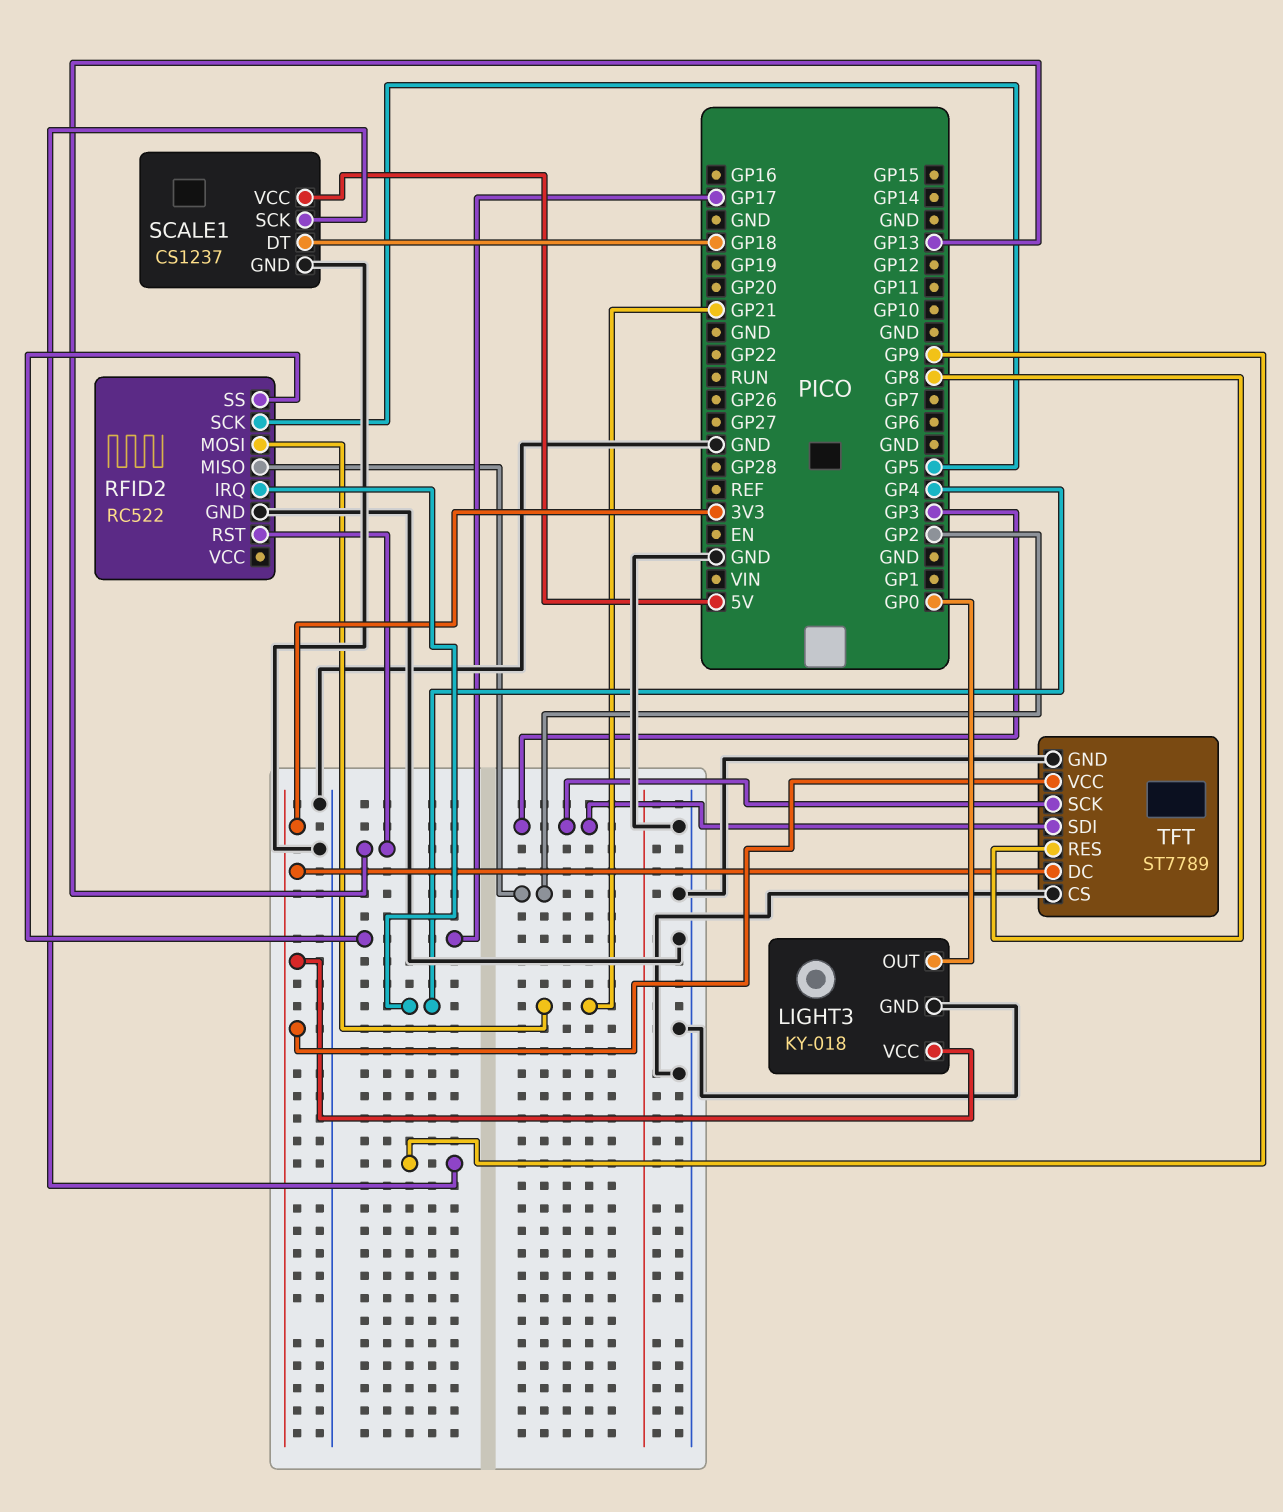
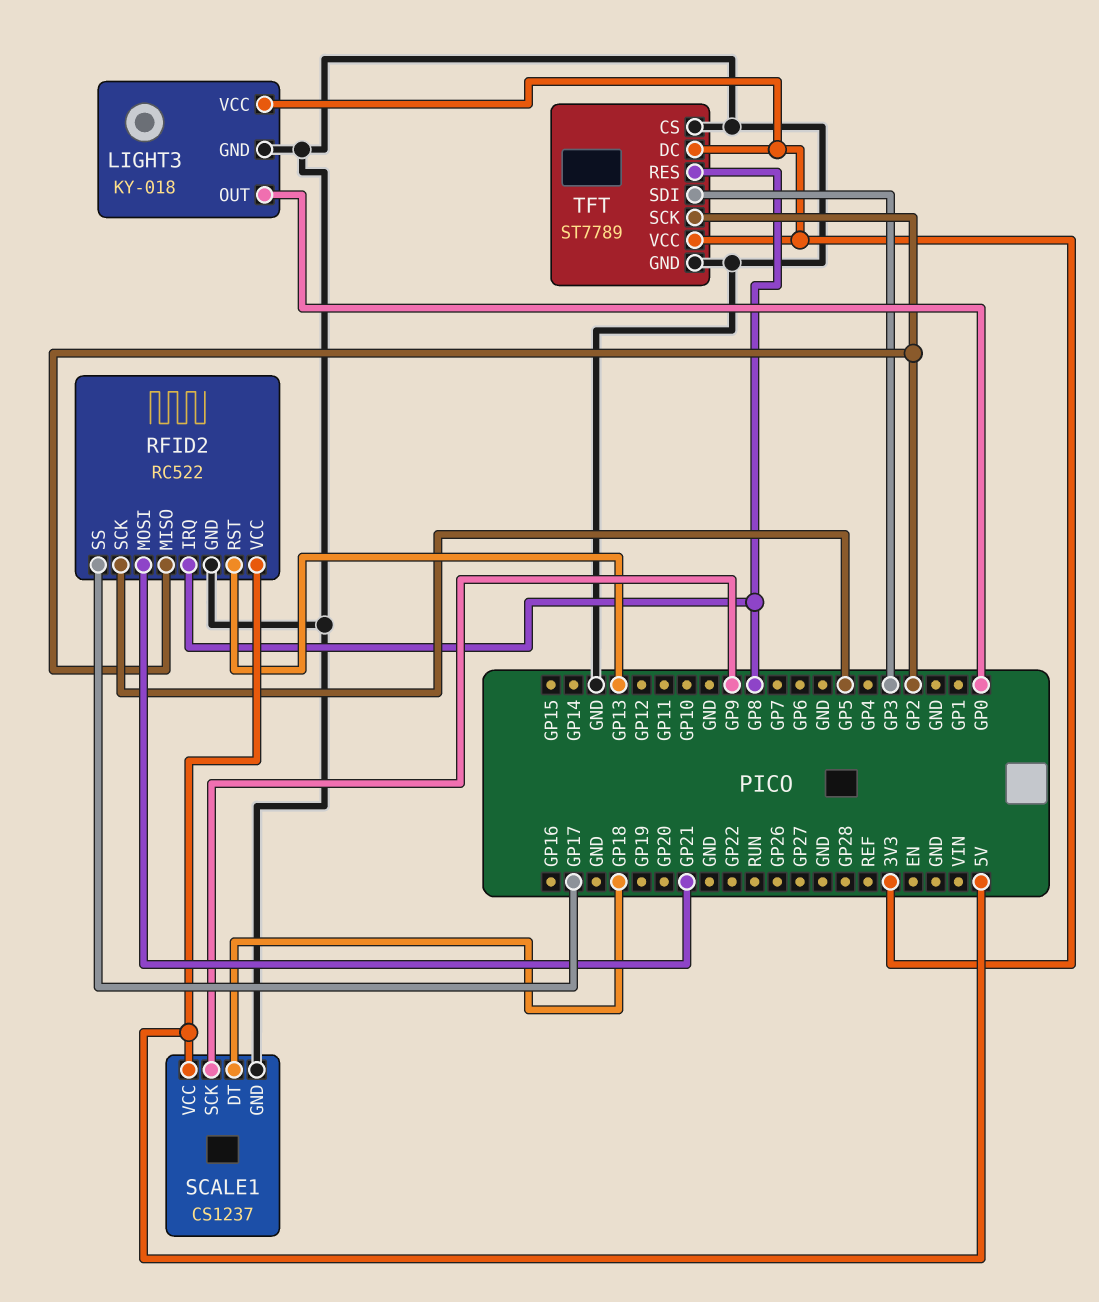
RFID2 pin IRQ: GP4 -> GP8
RFID2 pin VCC: none -> 5V
TFT pin SCK: GP3 -> GP2

